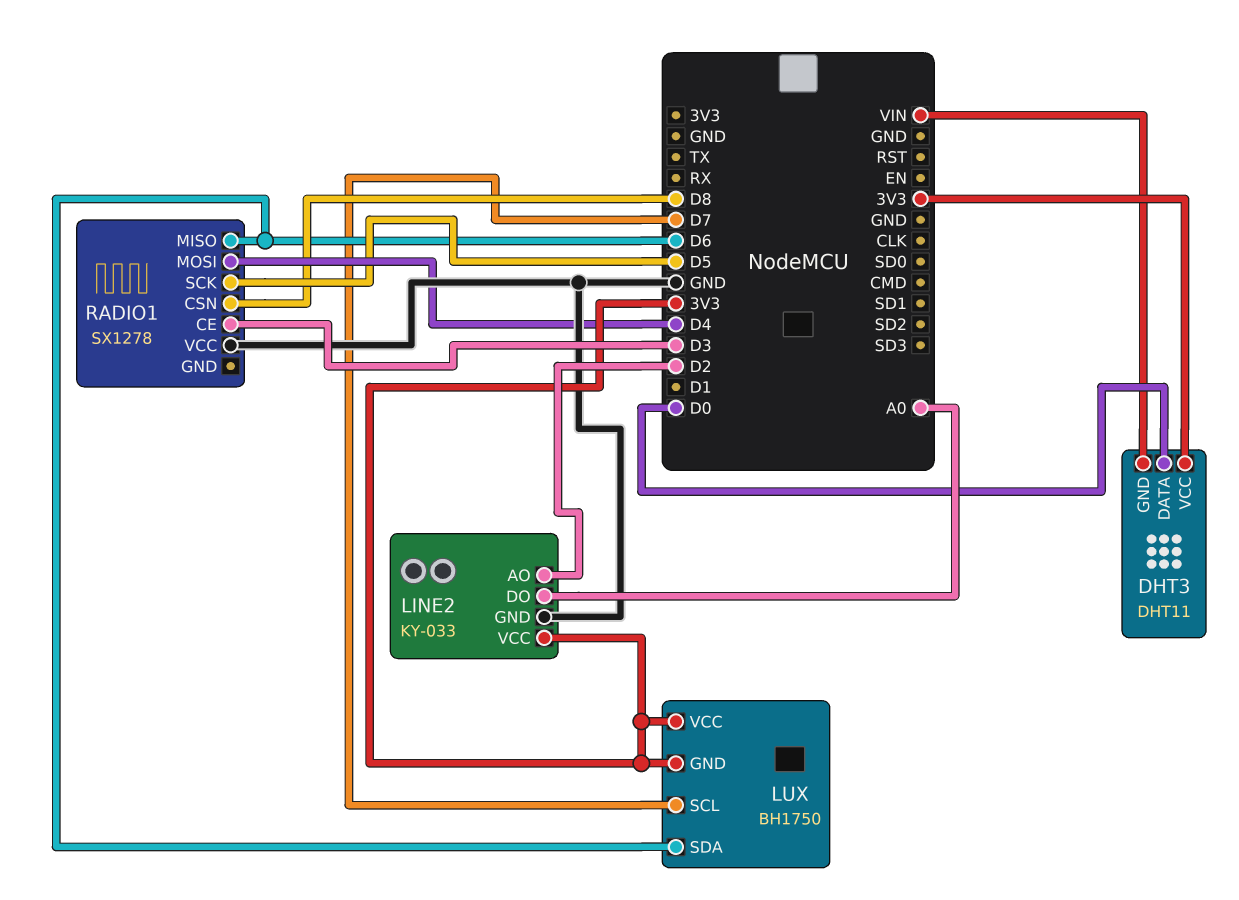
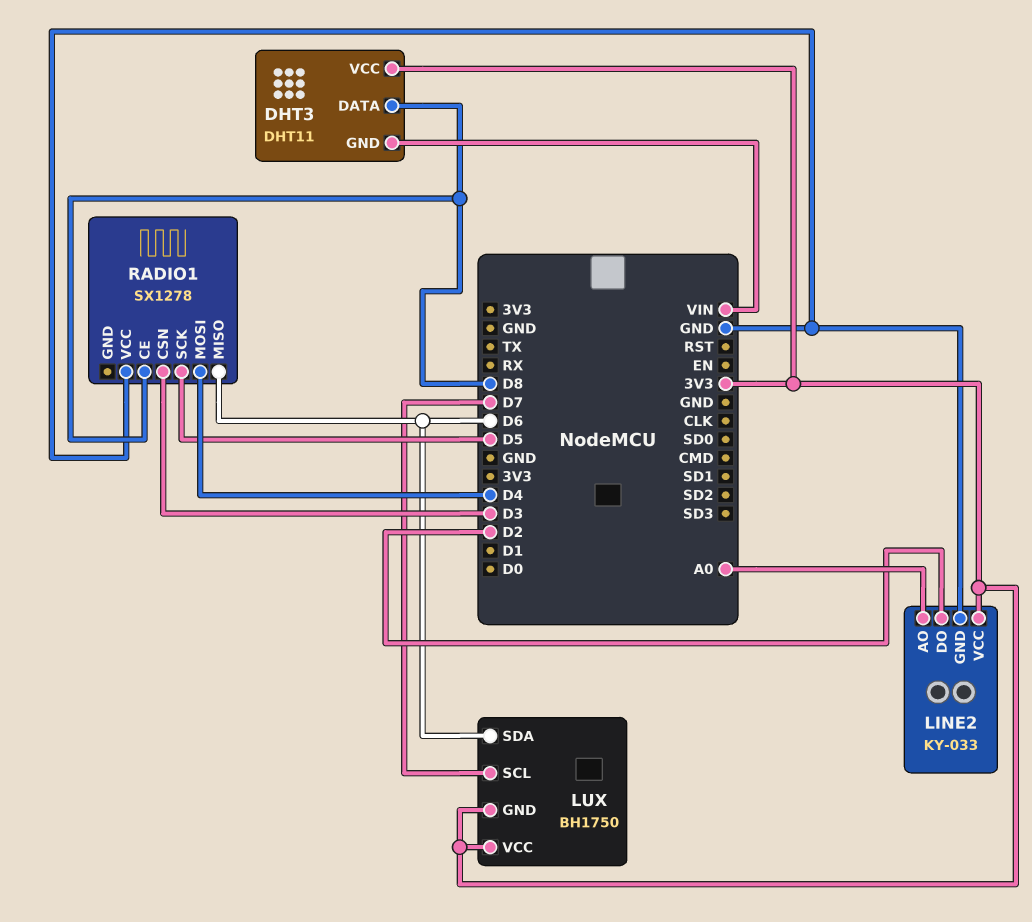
DHT3 pin DATA: D0 -> D8
LINE2 pin AO: D2 -> A0
LINE2 pin DO: A0 -> D2
RADIO1 pin CE: D3 -> D8
RADIO1 pin CSN: D8 -> D3

